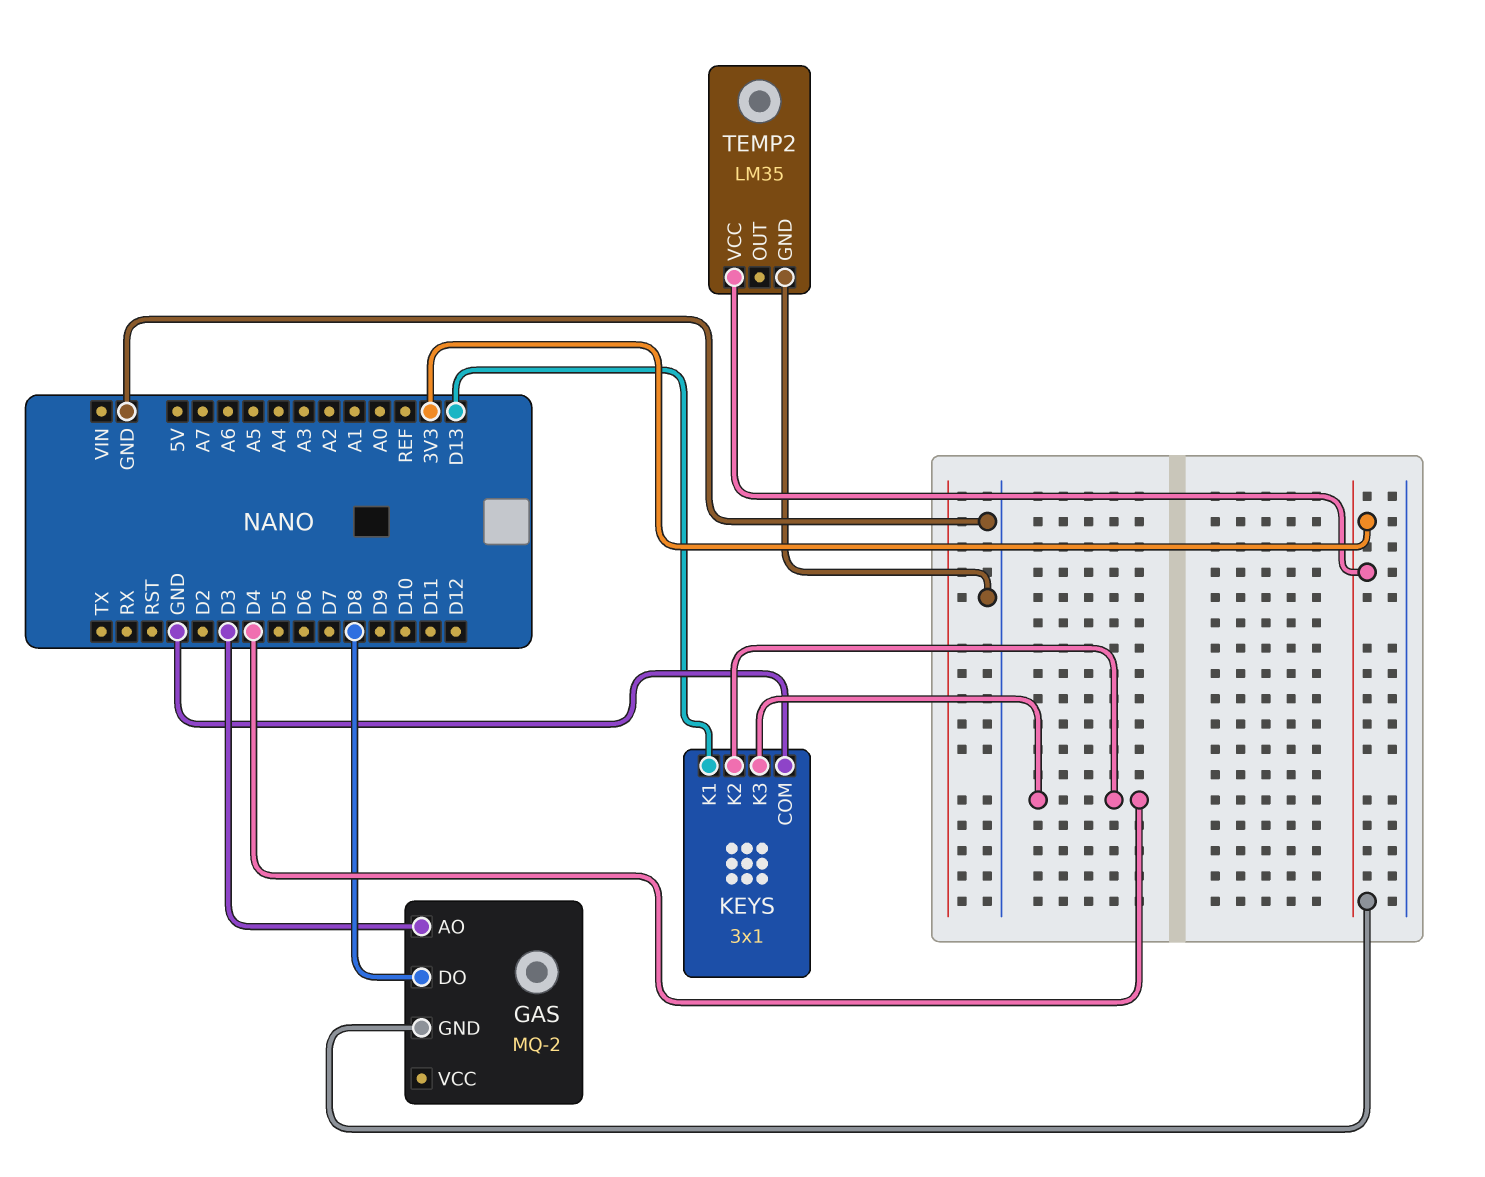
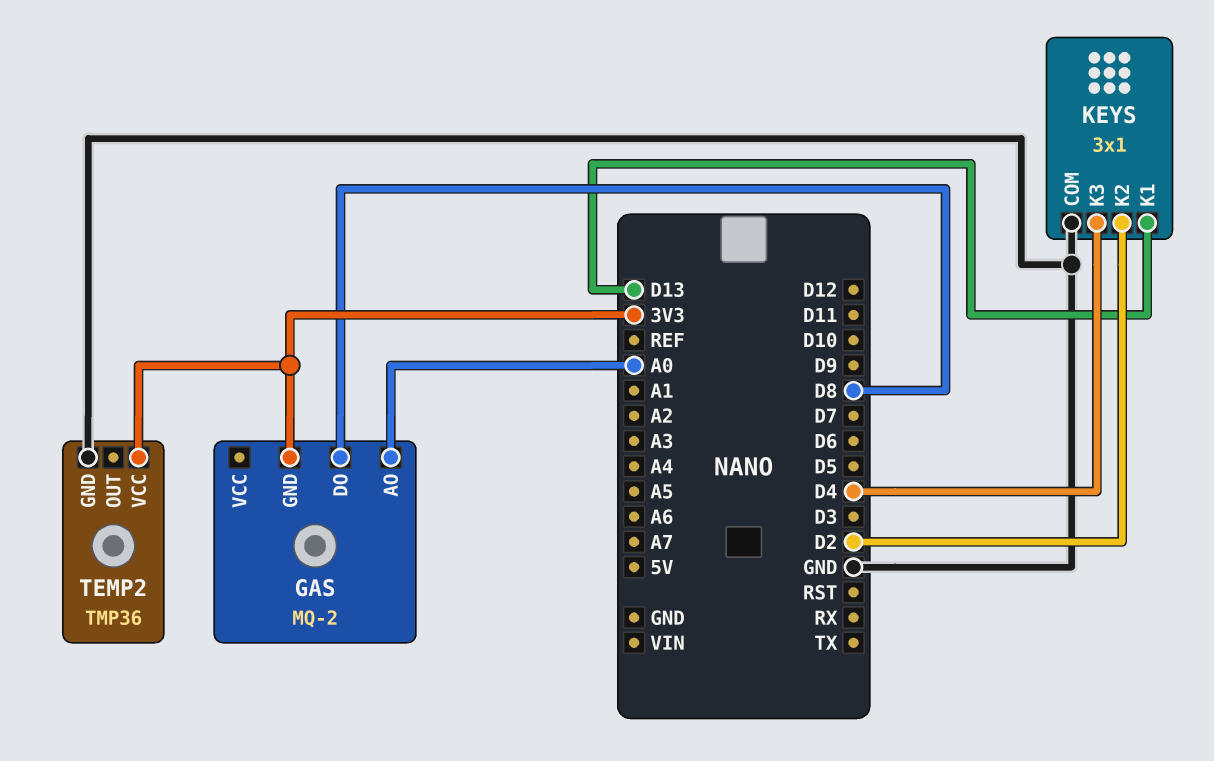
GAS pin AO: D3 -> A0
KEYS pin K2: D4 -> D2
TEMP2: LM35 -> TMP36

